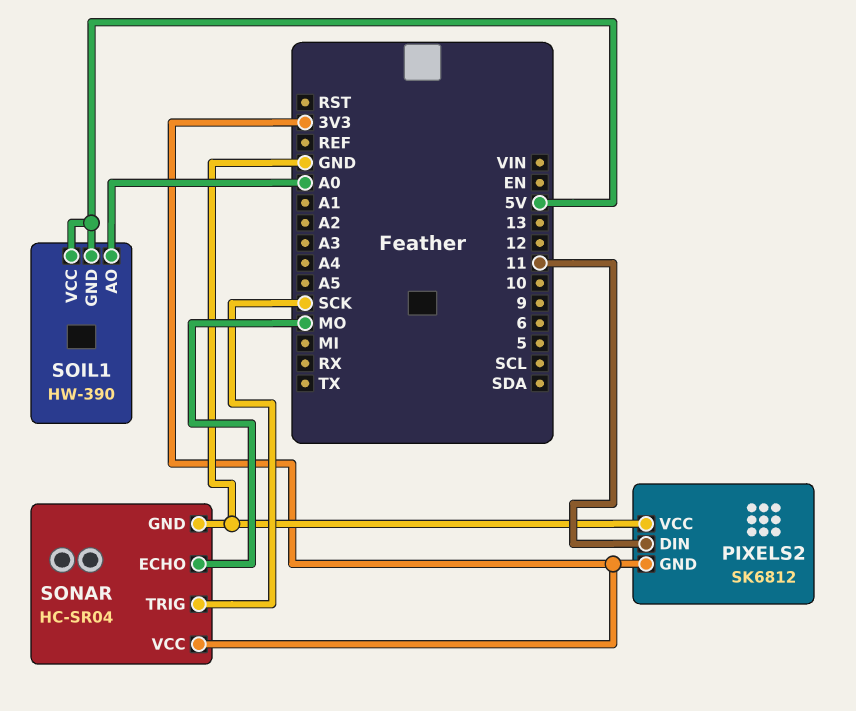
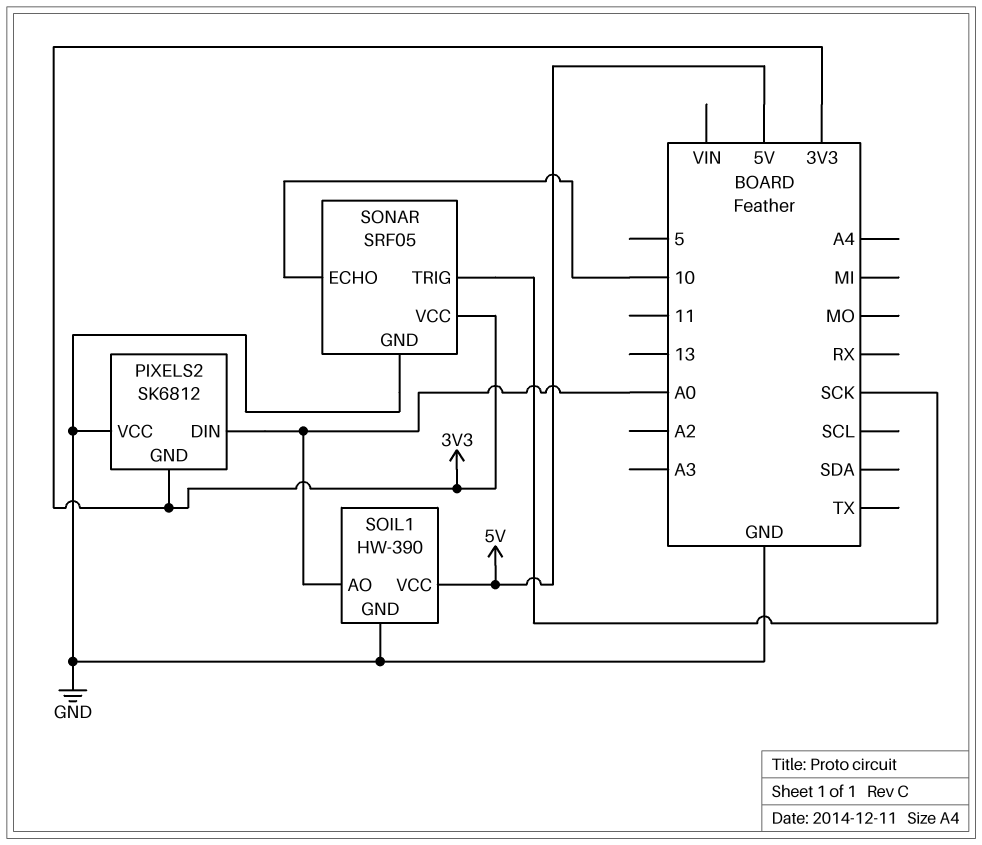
PIXELS2 pin DIN: 11 -> A0
SOIL1 pin GND: 5V -> GND
SONAR: HC-SR04 -> SRF05
SONAR pin ECHO: MO -> 10

